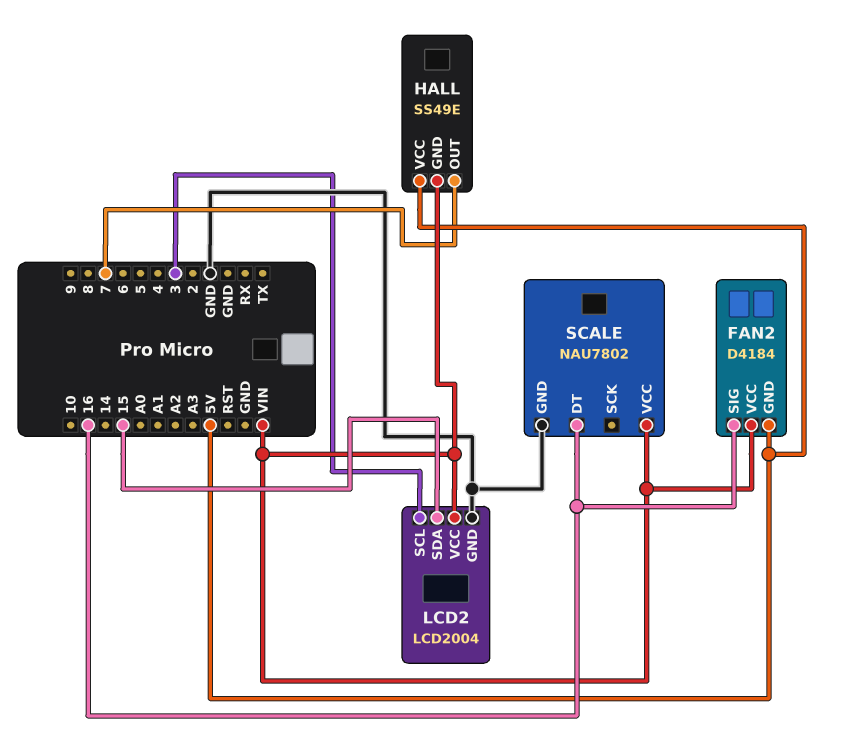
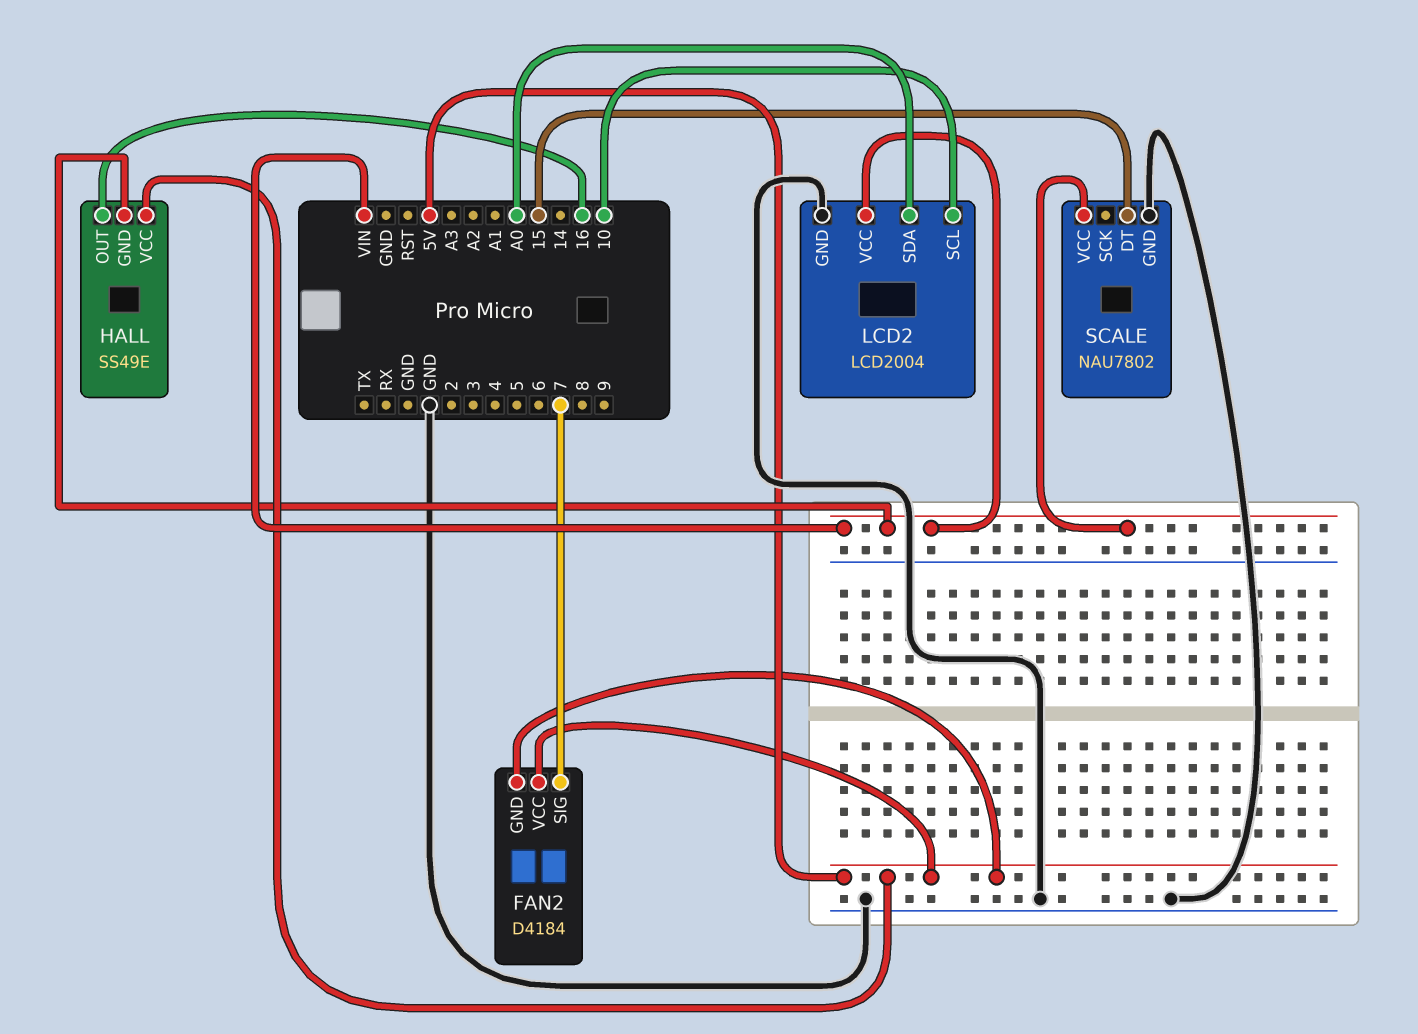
FAN2 pin SIG: 16 -> 7
FAN2 pin VCC: VIN -> 5V
HALL pin OUT: 7 -> 16
LCD2 pin SCL: 3 -> 10
LCD2 pin SDA: 15 -> A0
SCALE pin DT: 16 -> 15

